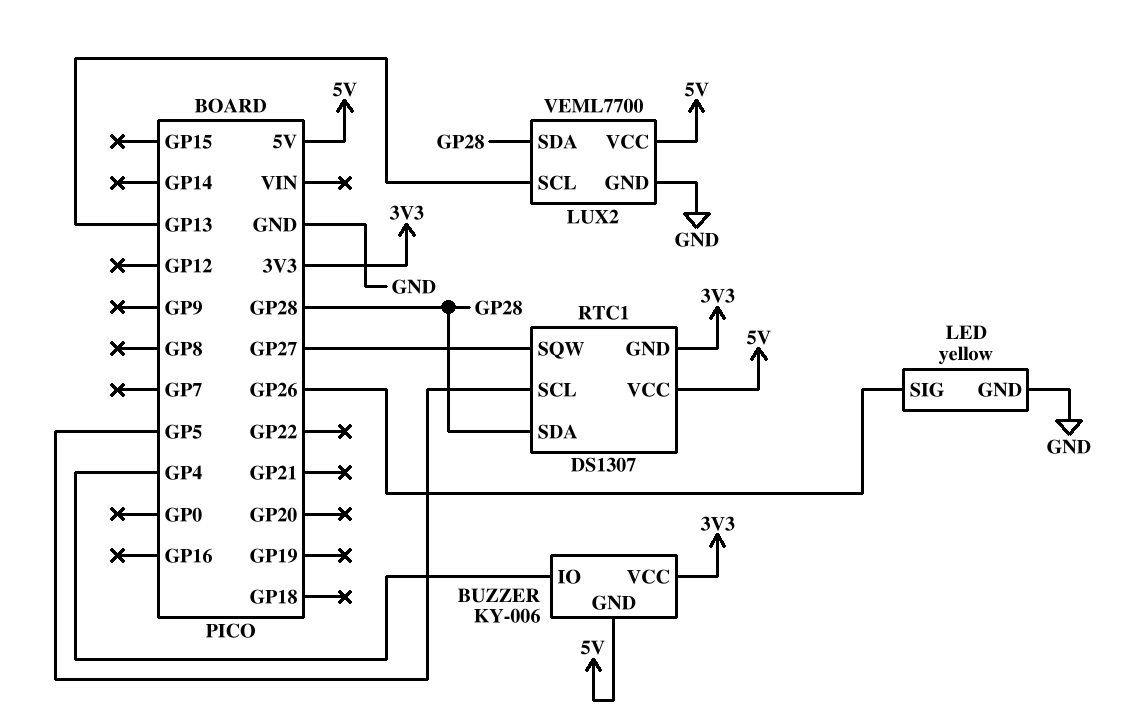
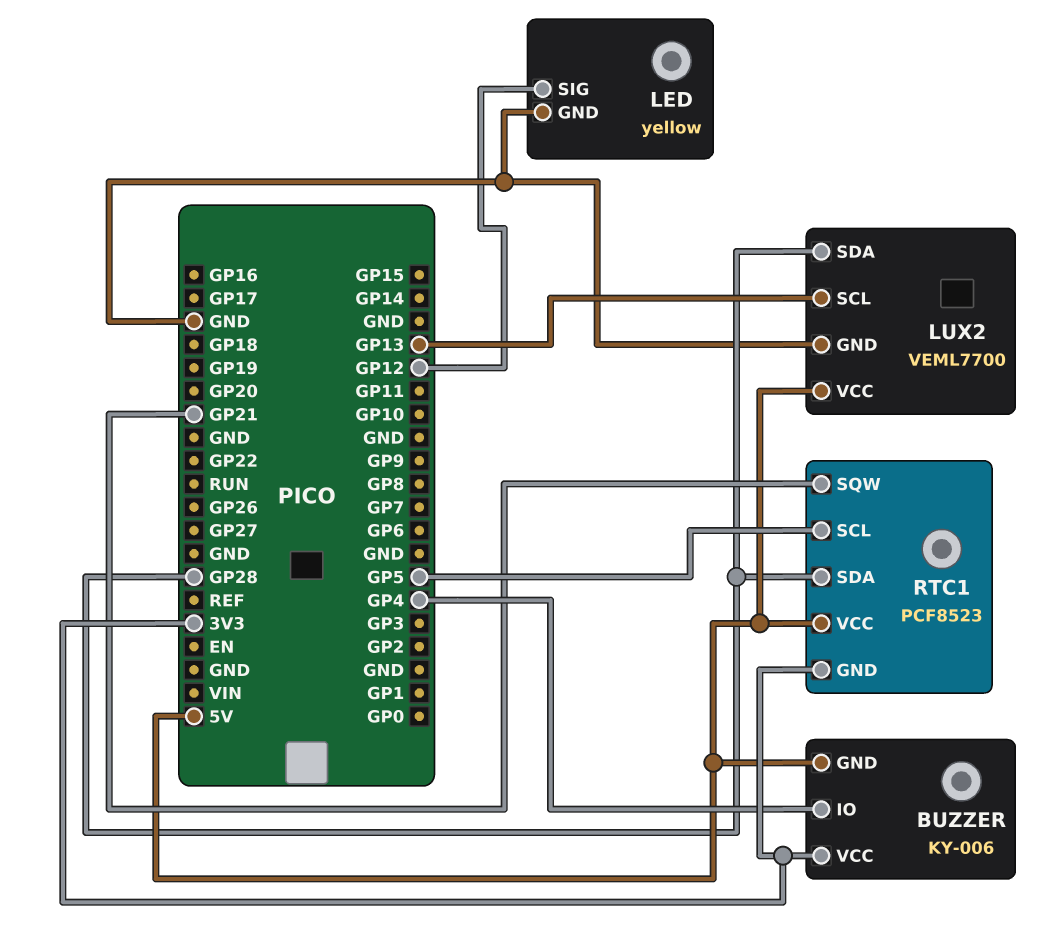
LED pin SIG: GP26 -> GP12
RTC1: DS1307 -> PCF8523
RTC1 pin SQW: GP27 -> GP21

